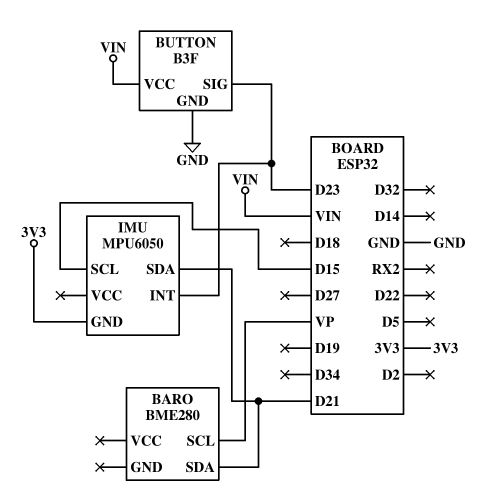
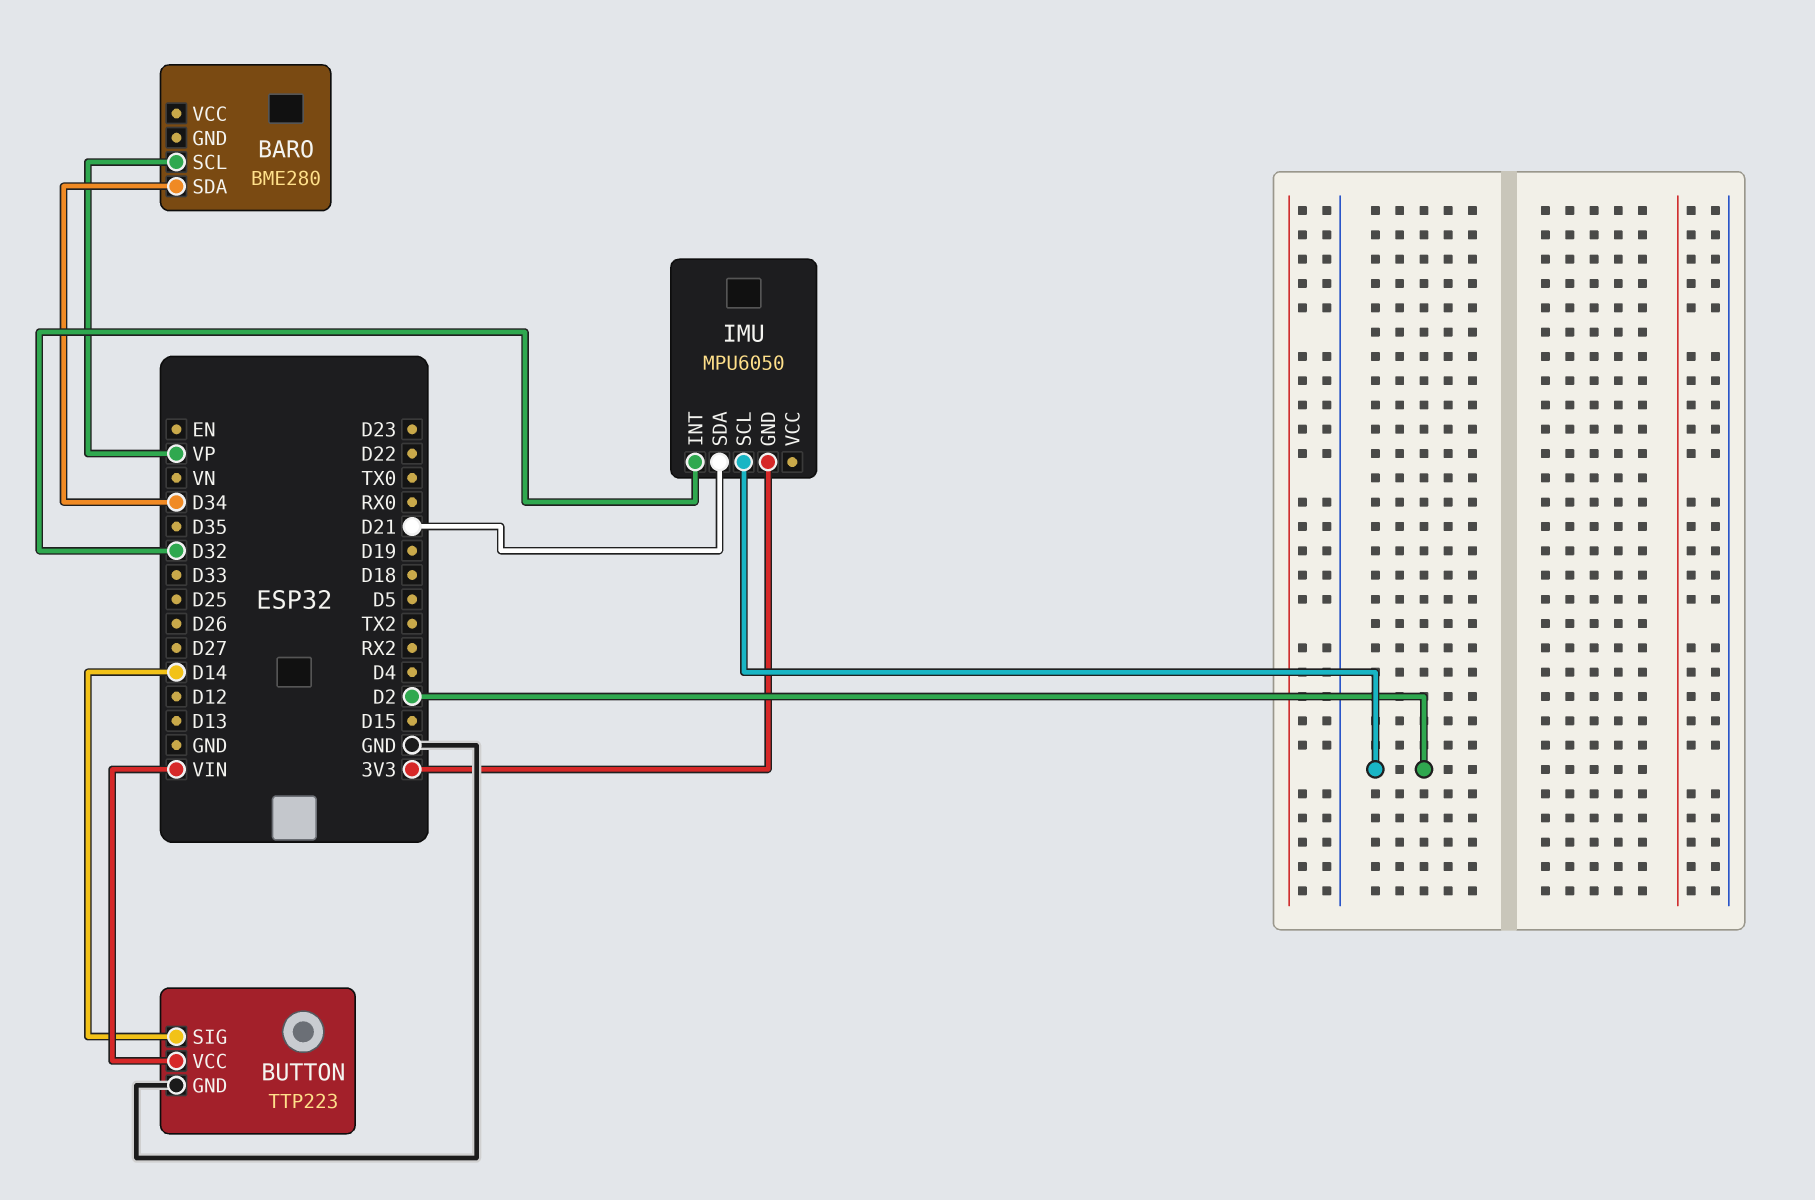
BARO pin SDA: D21 -> D34
BUTTON: B3F -> TTP223
BUTTON pin SIG: D23 -> D14
IMU pin INT: D23 -> D32
IMU pin SCL: D15 -> D2

